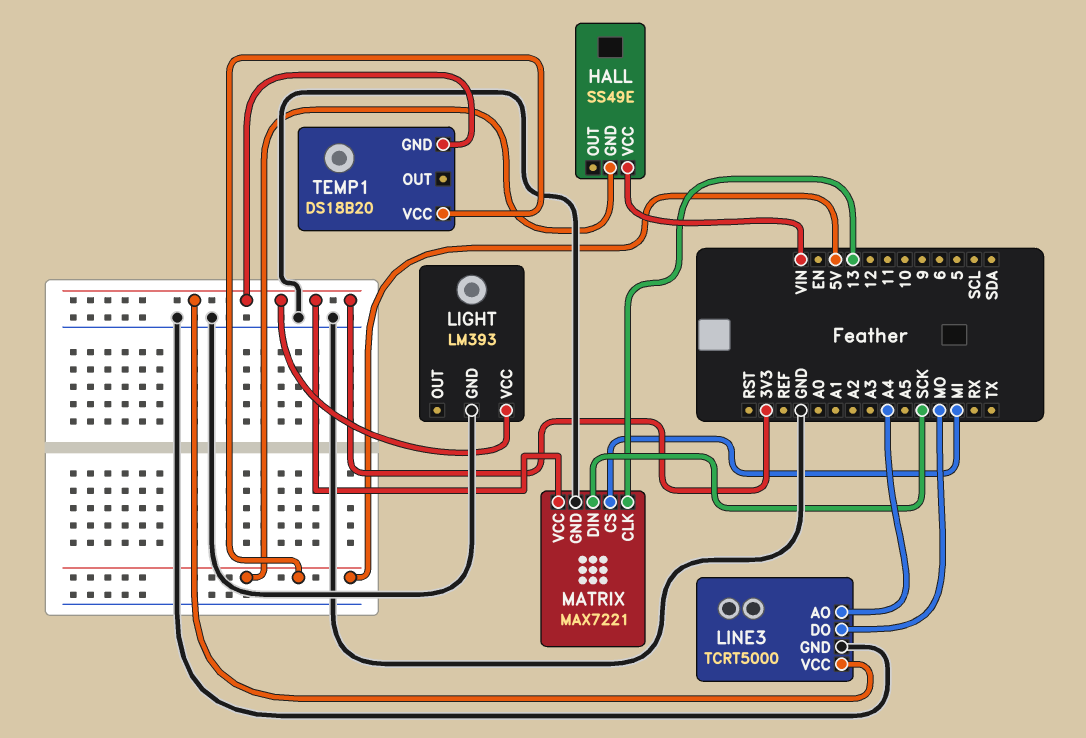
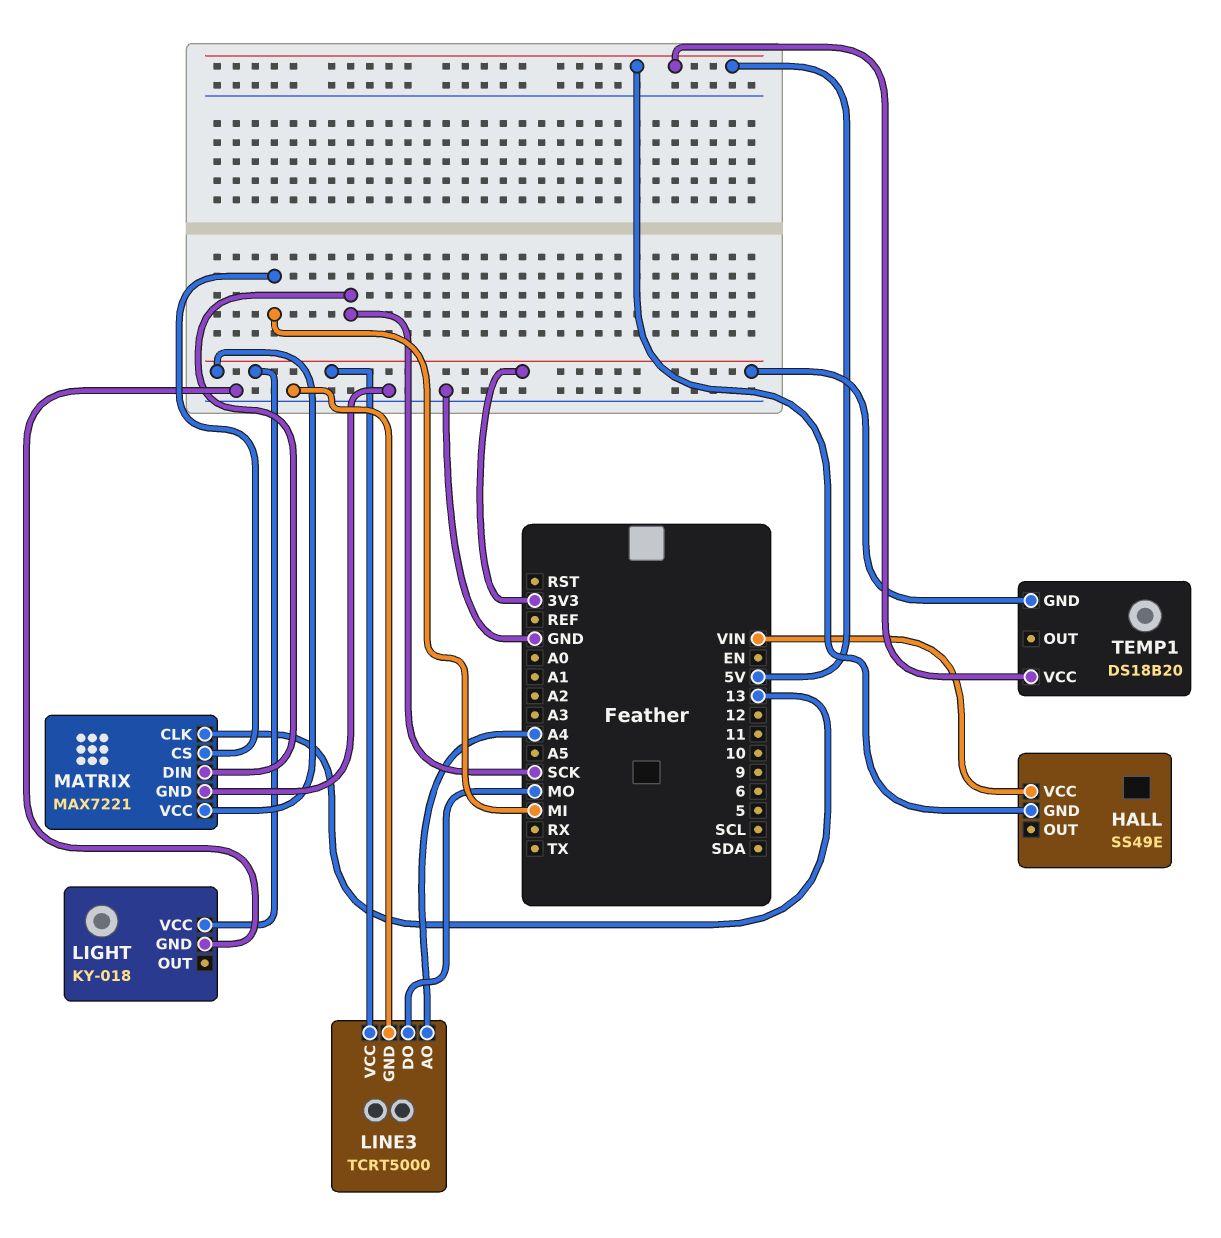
LIGHT: LM393 -> KY-018

